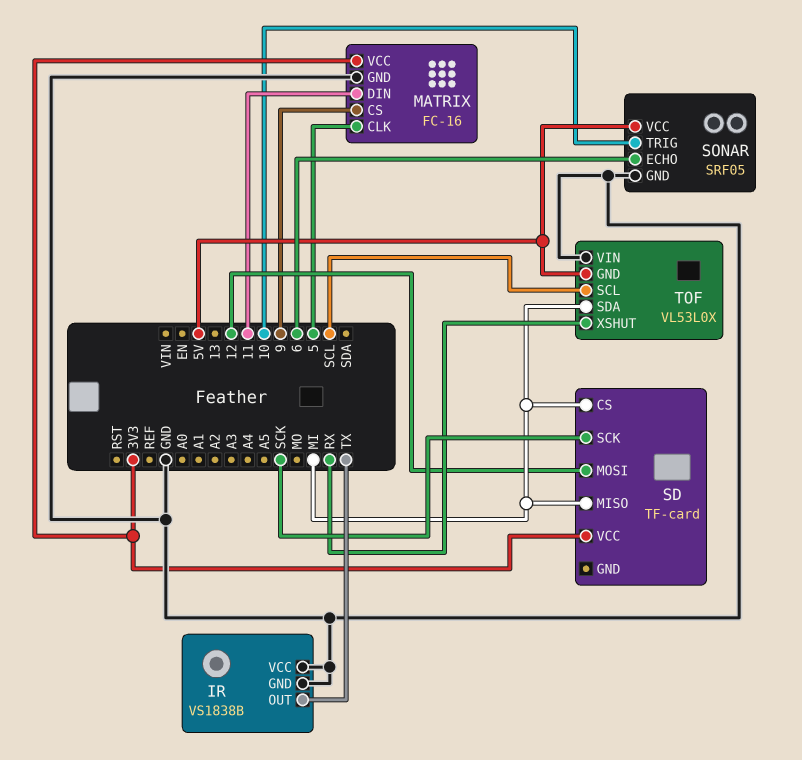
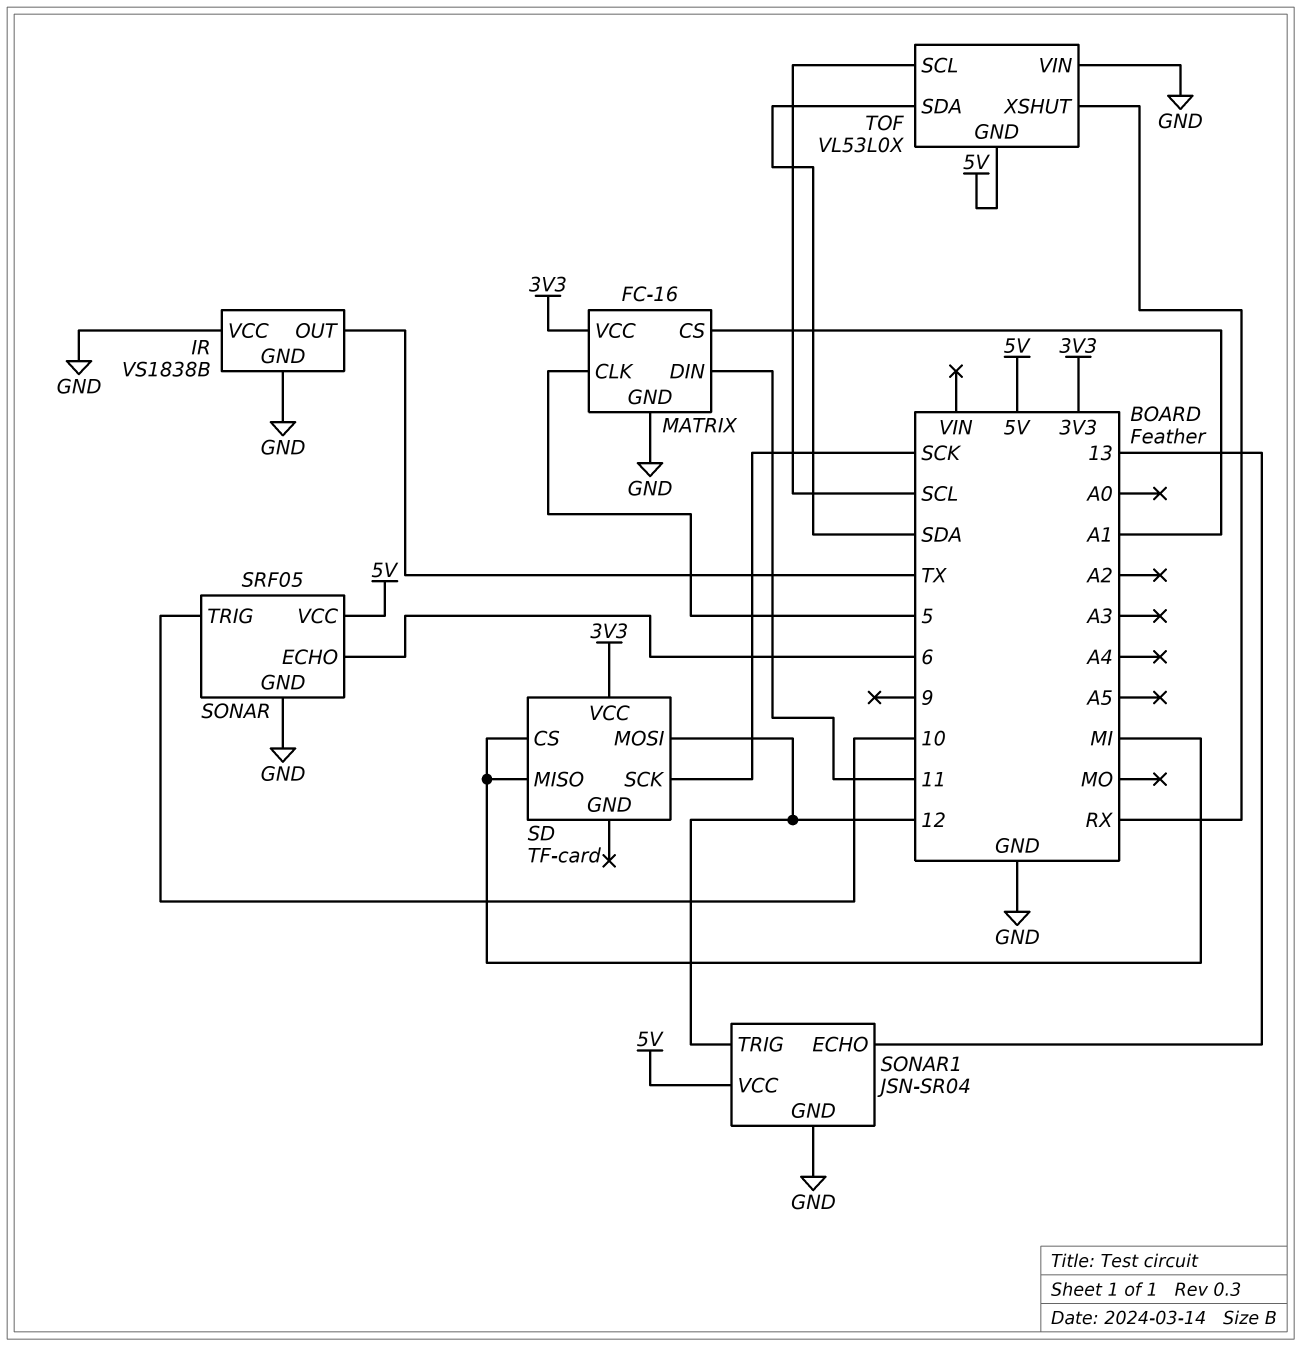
MATRIX pin CS: 9 -> A1
SONAR1: none -> JSN-SR04
SONAR1 pin ECHO: none -> 13
SONAR1 pin GND: none -> GND
SONAR1 pin TRIG: none -> 12
SONAR1 pin VCC: none -> 5V
TOF pin SDA: MI -> SDA

